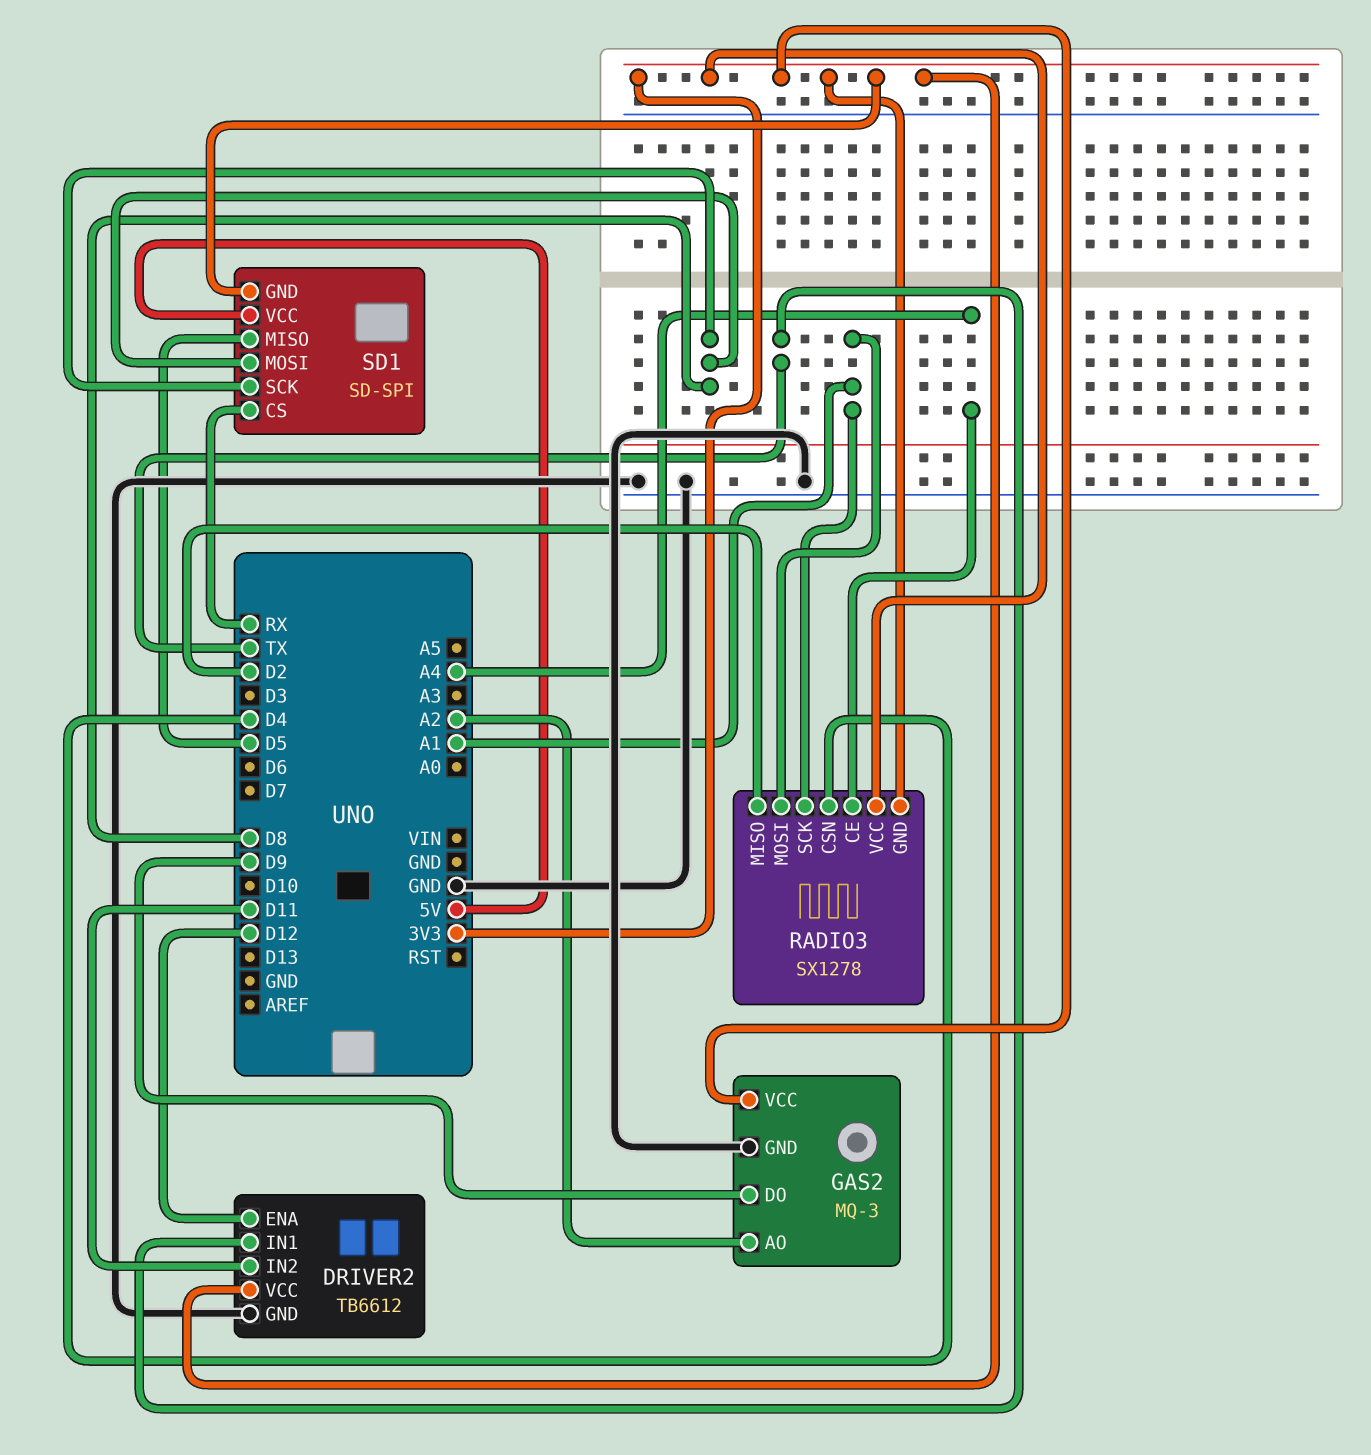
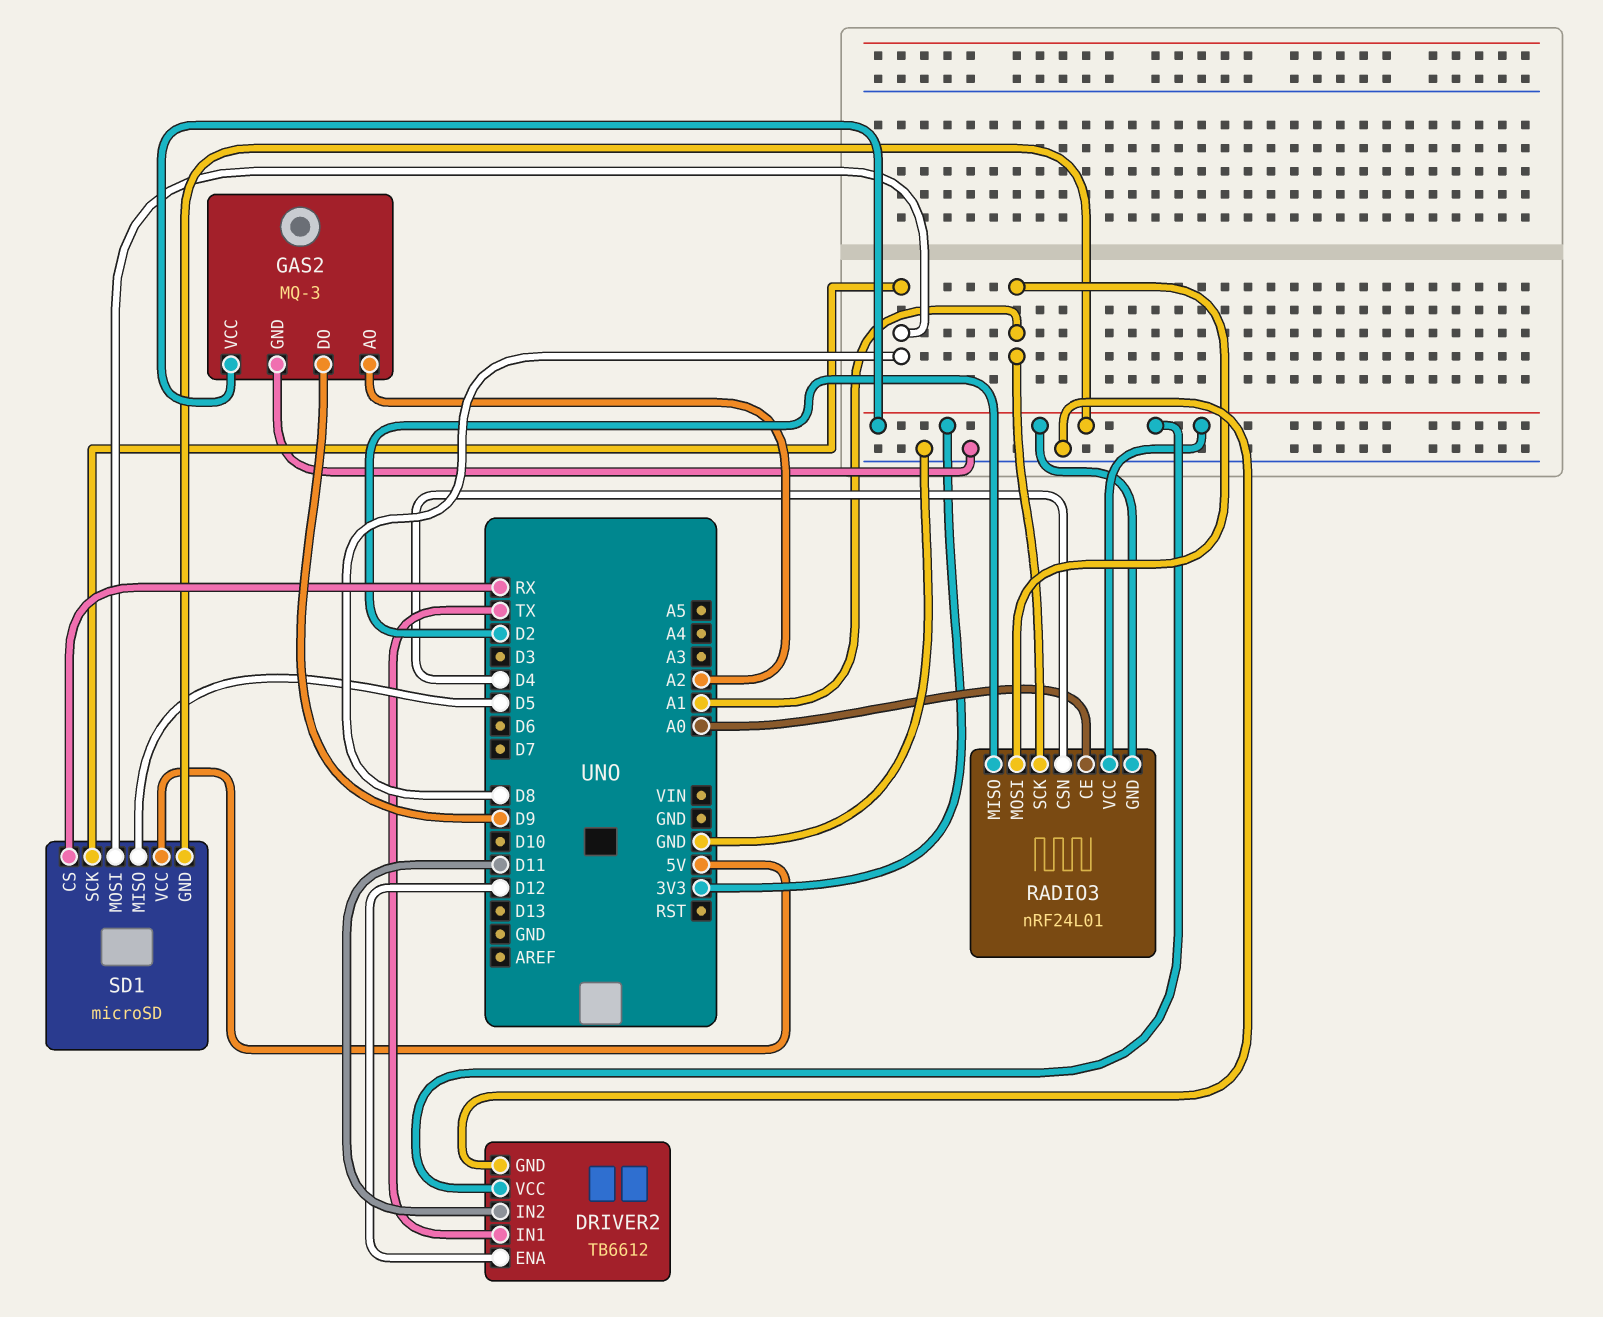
RADIO3: SX1278 -> nRF24L01
RADIO3 pin CE: A4 -> A0
SD1: SD-SPI -> microSD

